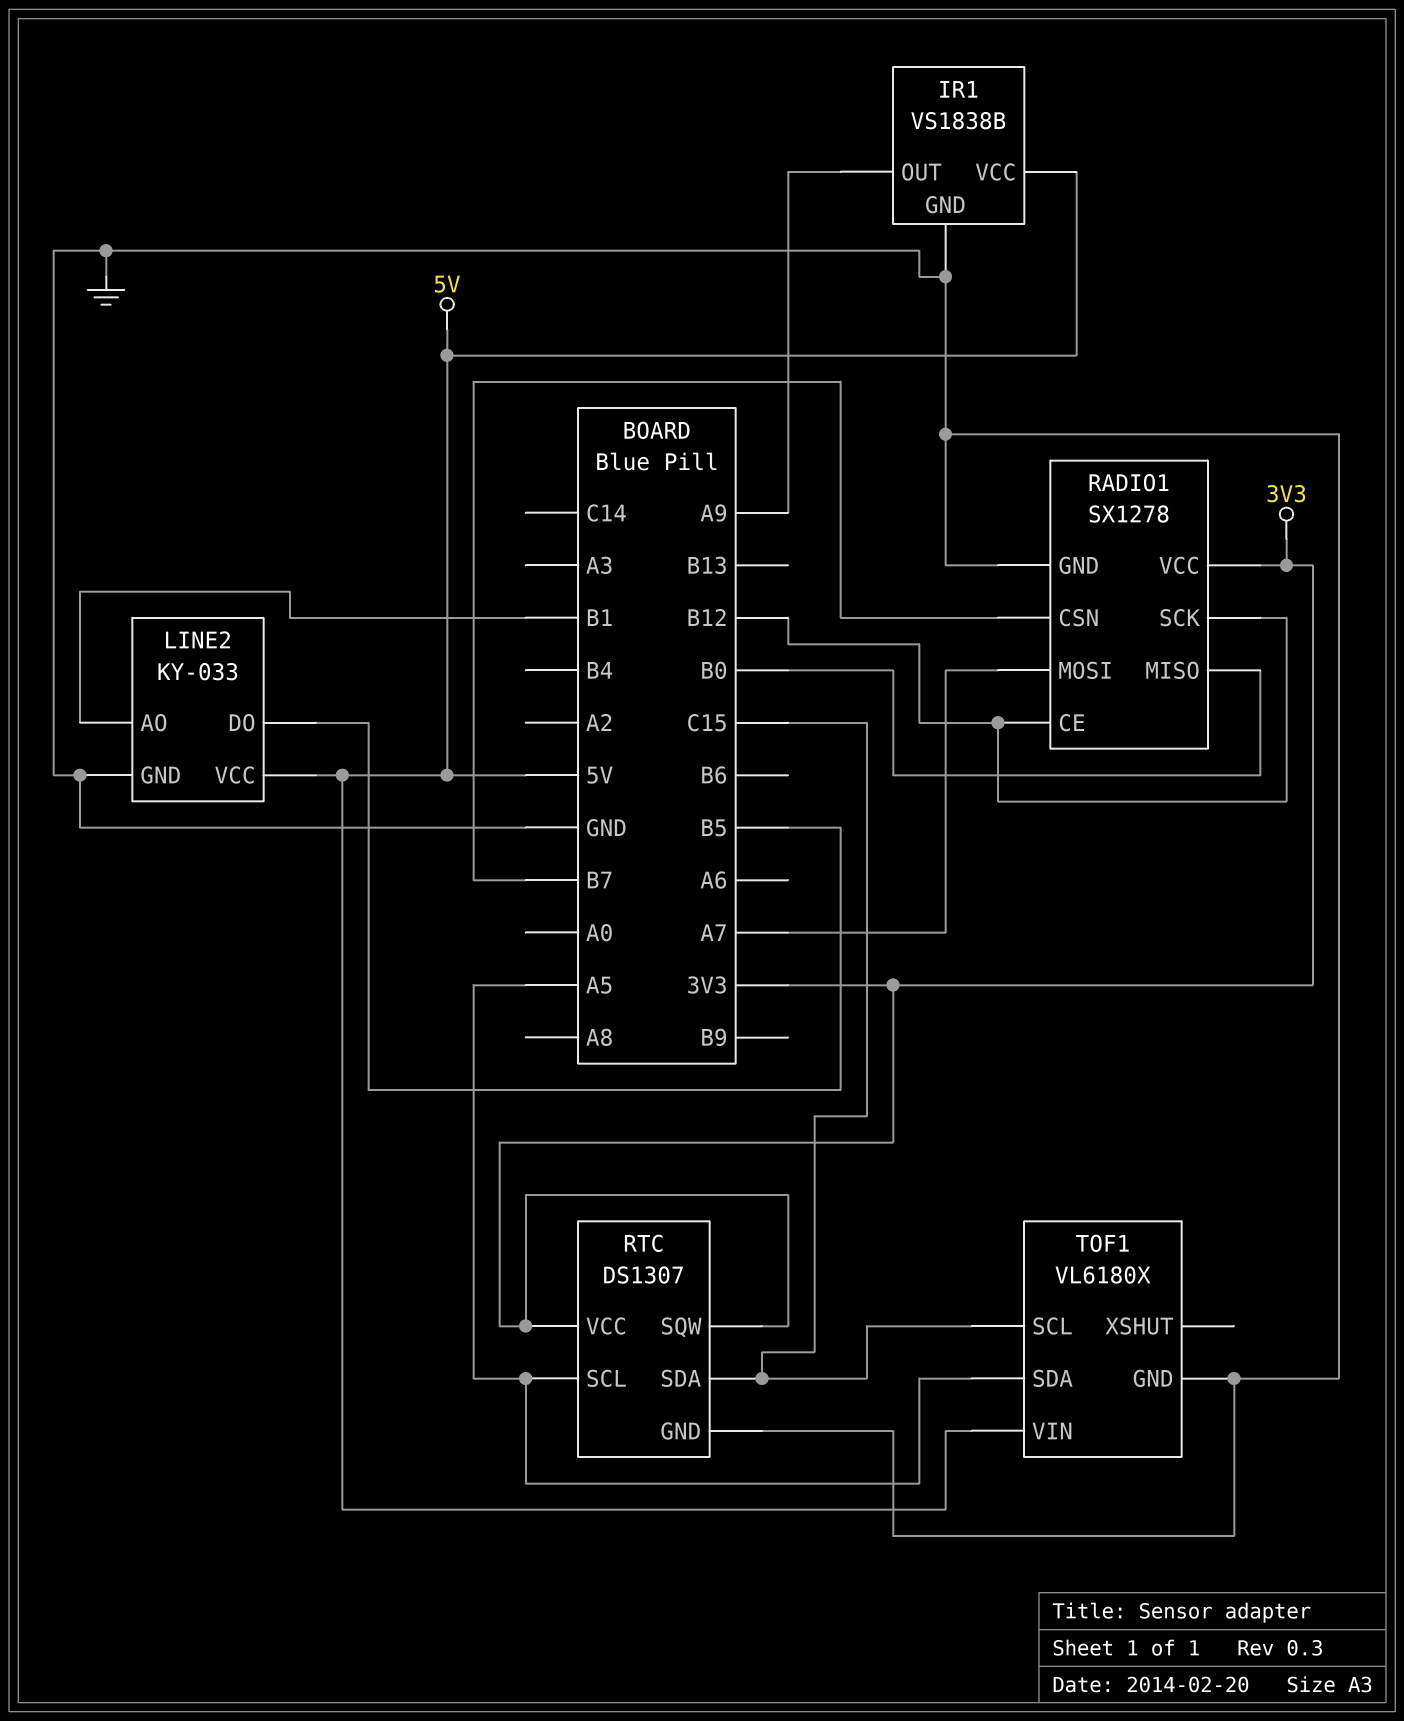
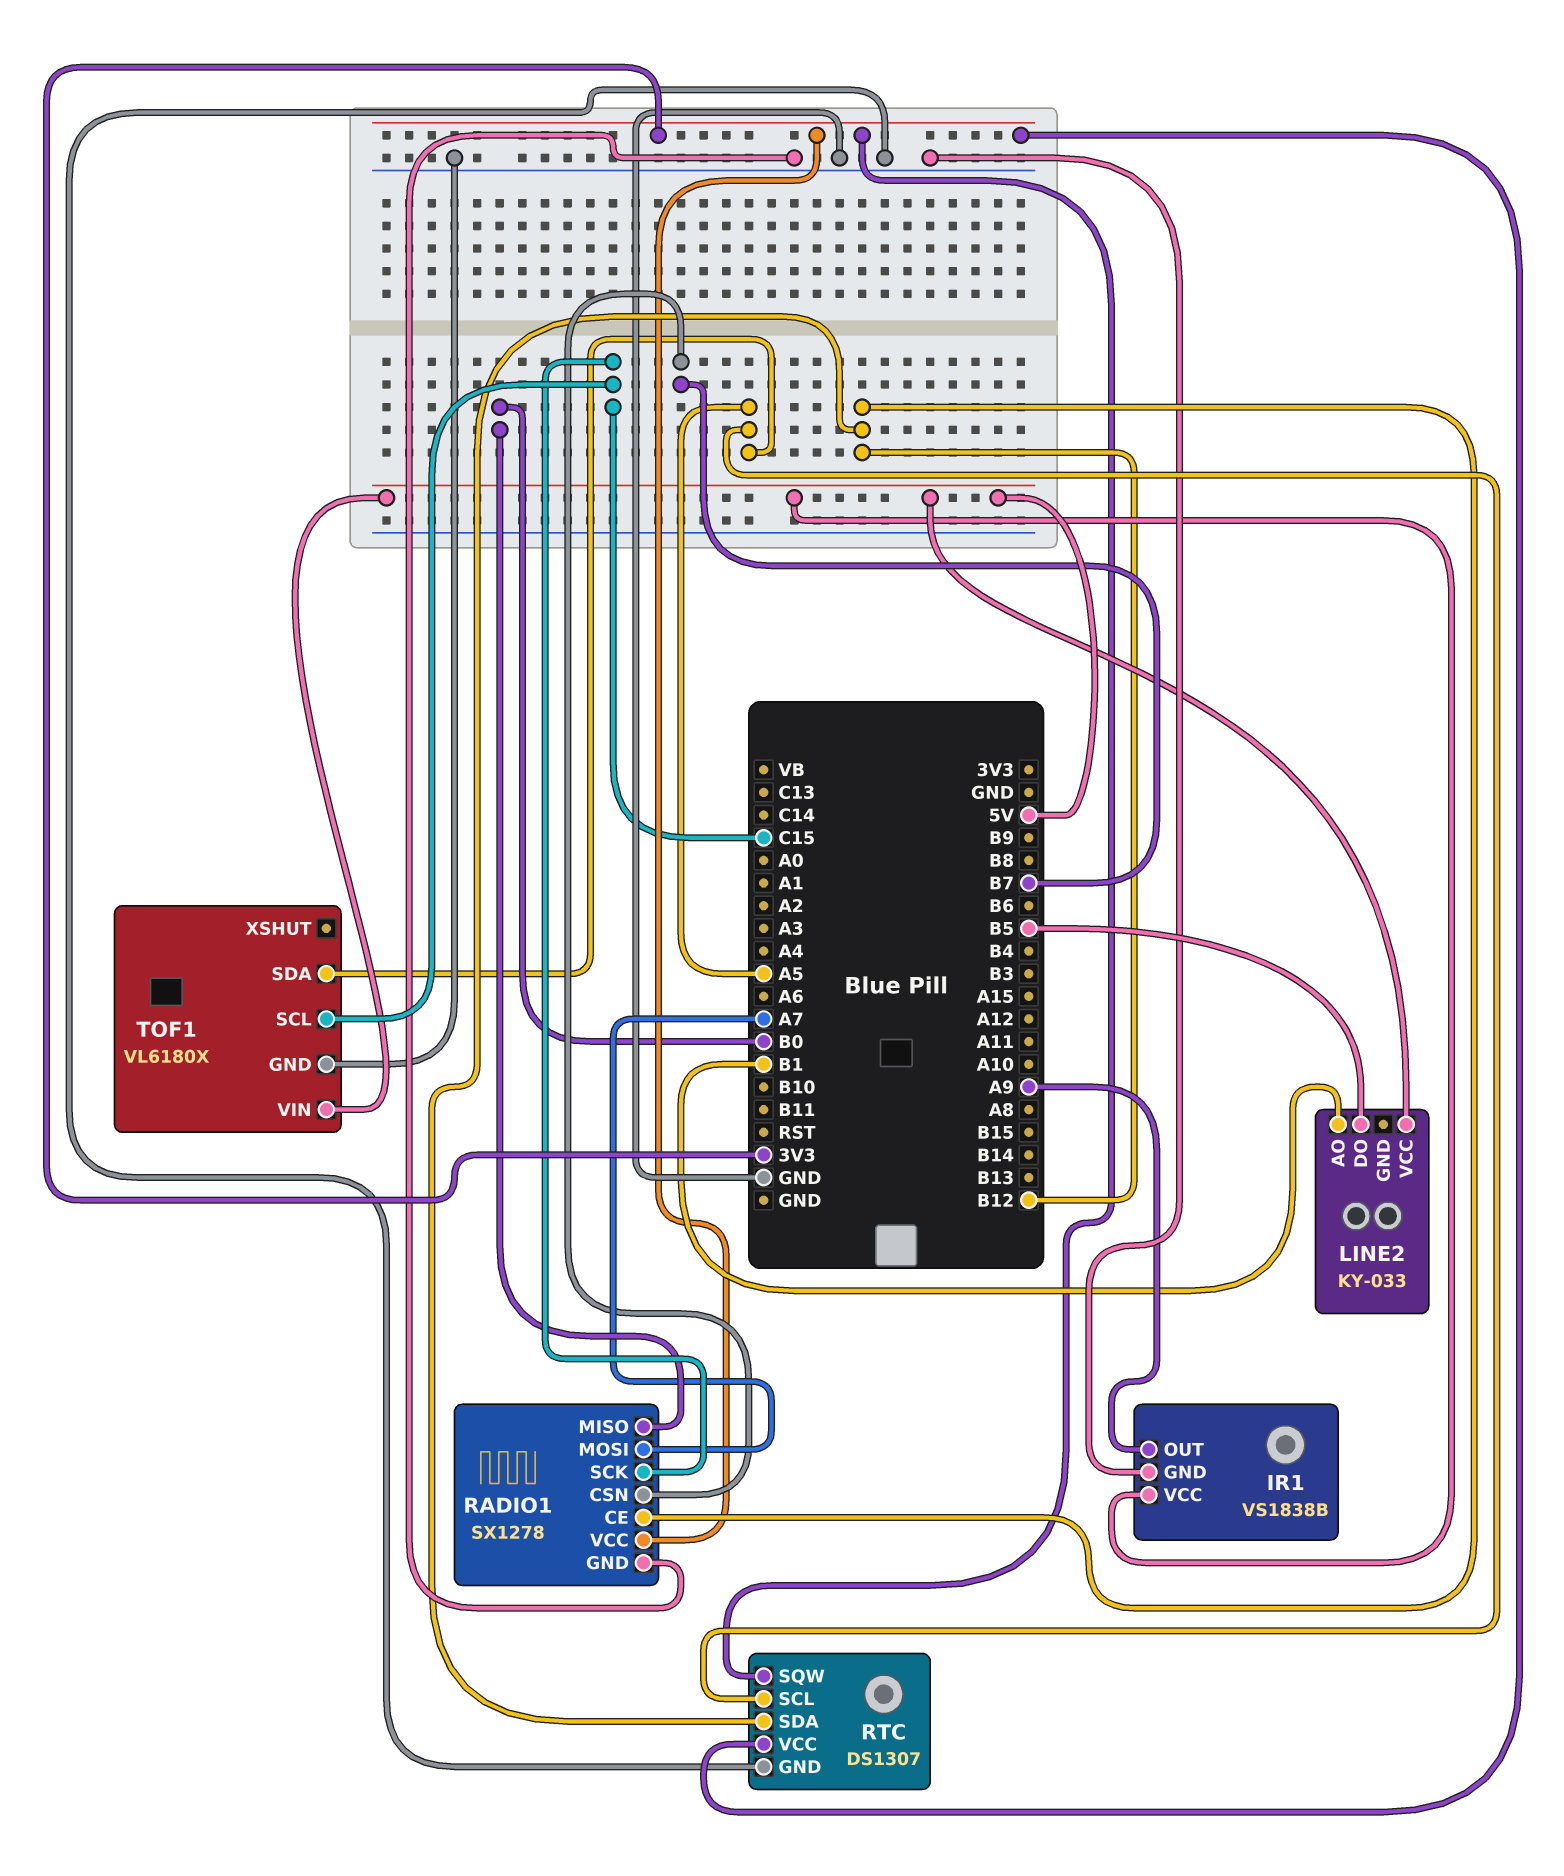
LINE2 pin GND: GND -> none
RADIO1 pin SCK: B12 -> C15
RTC pin SDA: C15 -> B12

